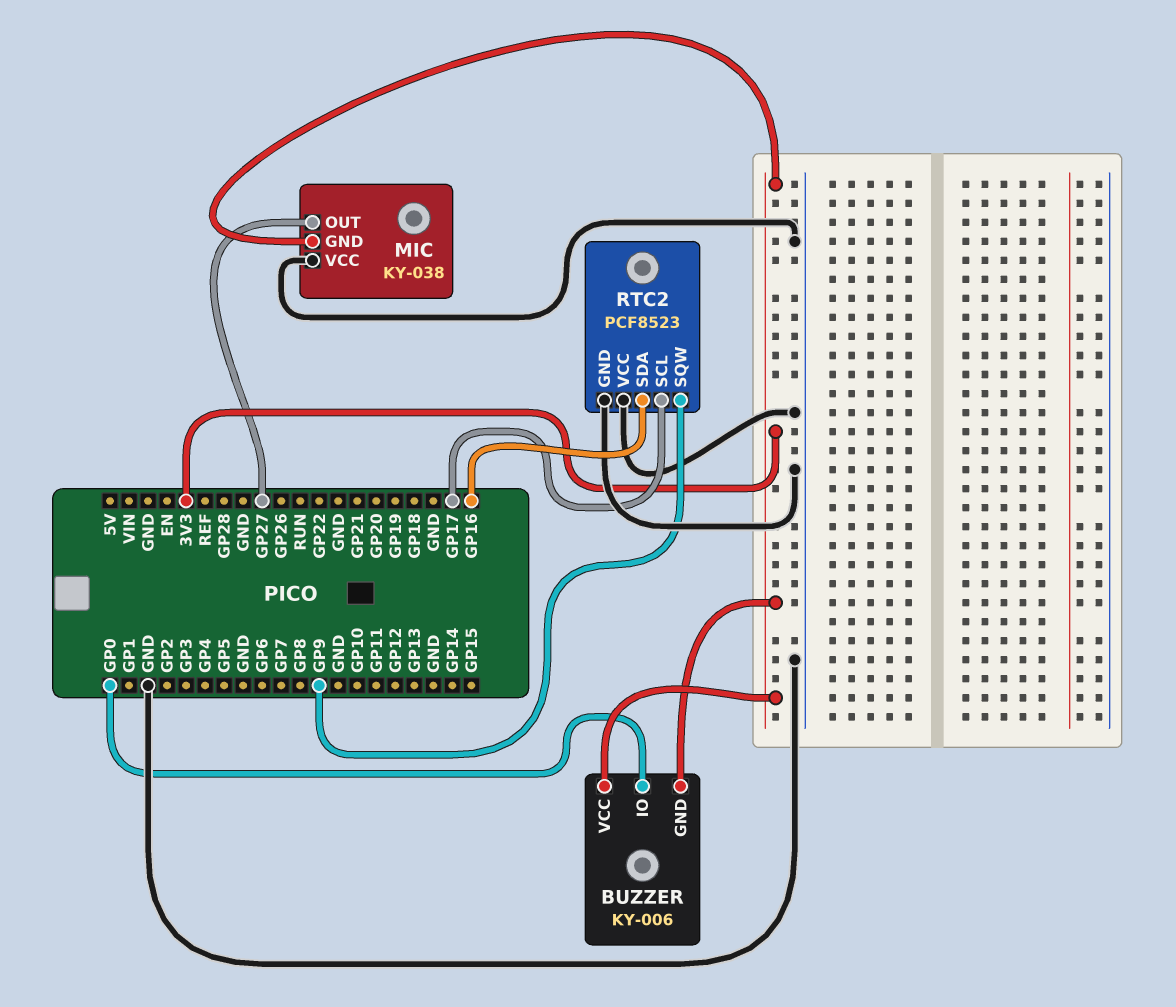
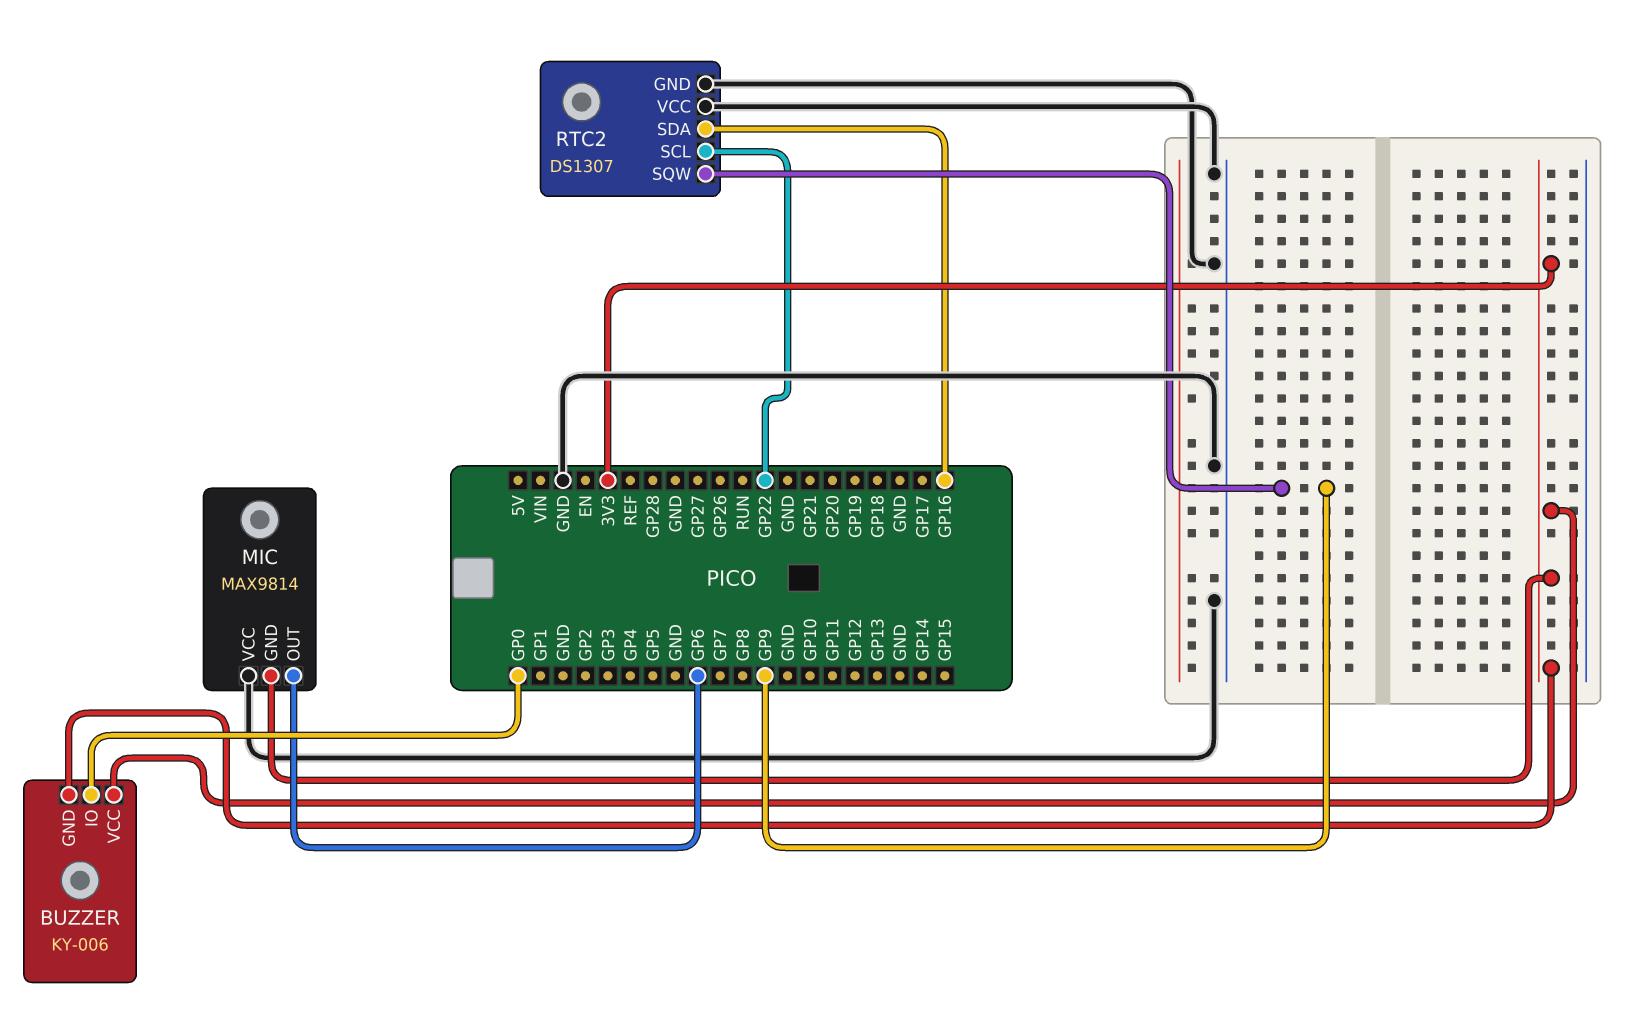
MIC: KY-038 -> MAX9814
MIC pin OUT: GP27 -> GP6
RTC2: PCF8523 -> DS1307
RTC2 pin SCL: GP17 -> GP22

